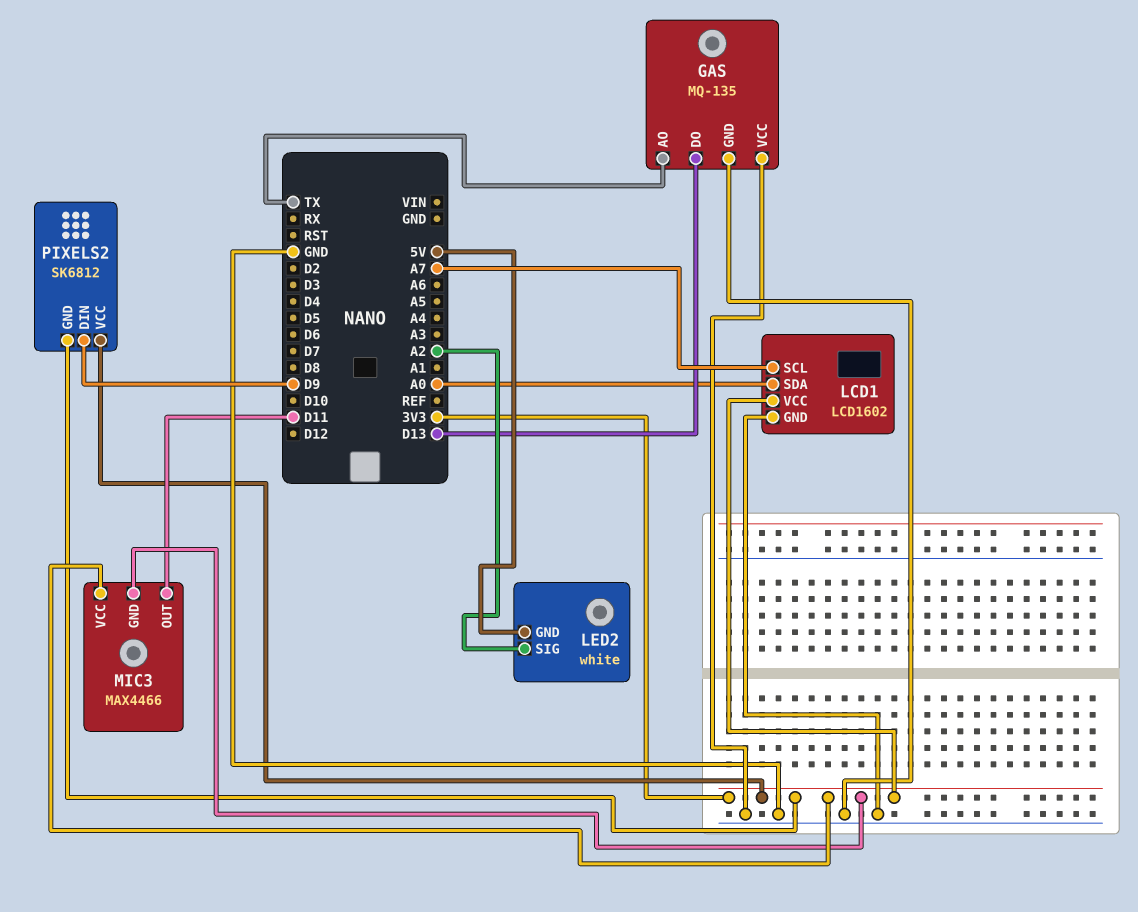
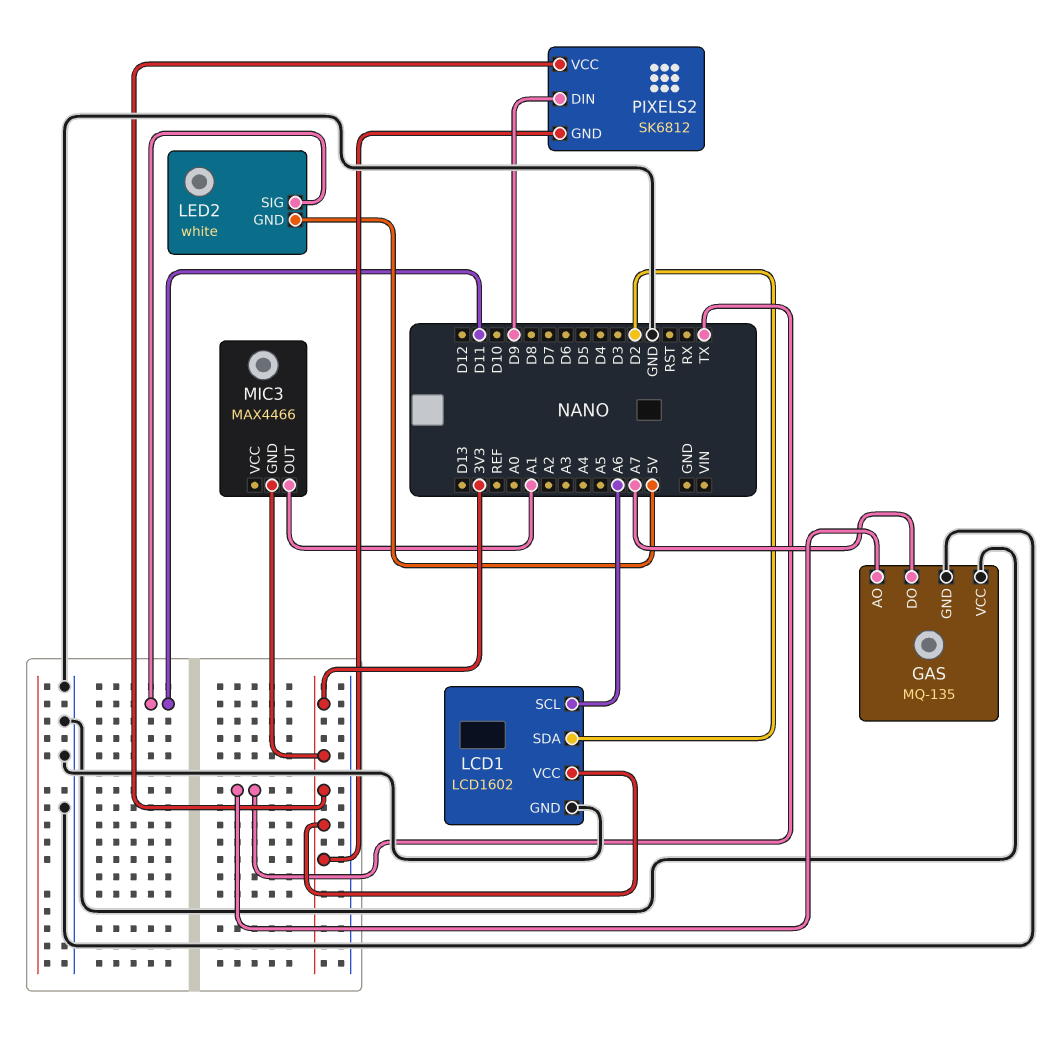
GAS pin DO: D13 -> A7
LCD1 pin SCL: A7 -> A6
LCD1 pin SDA: A0 -> D2
LED2 pin SIG: A2 -> D11
MIC3 pin OUT: D11 -> A1
MIC3 pin VCC: 3V3 -> none

